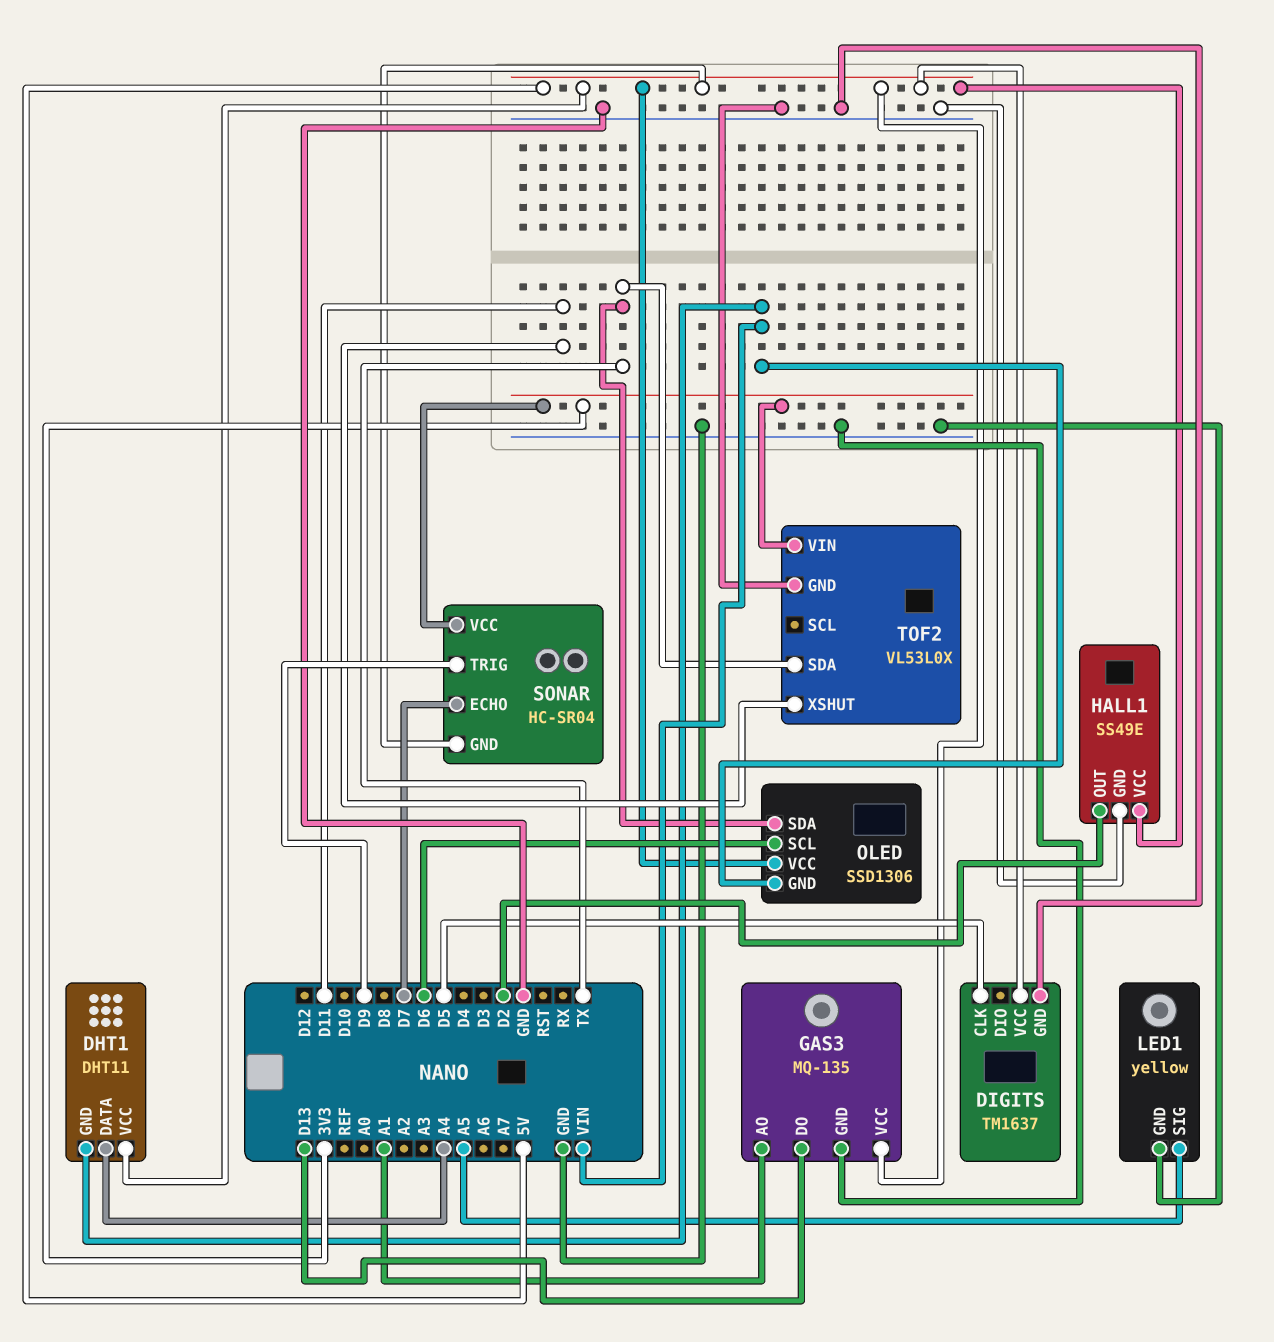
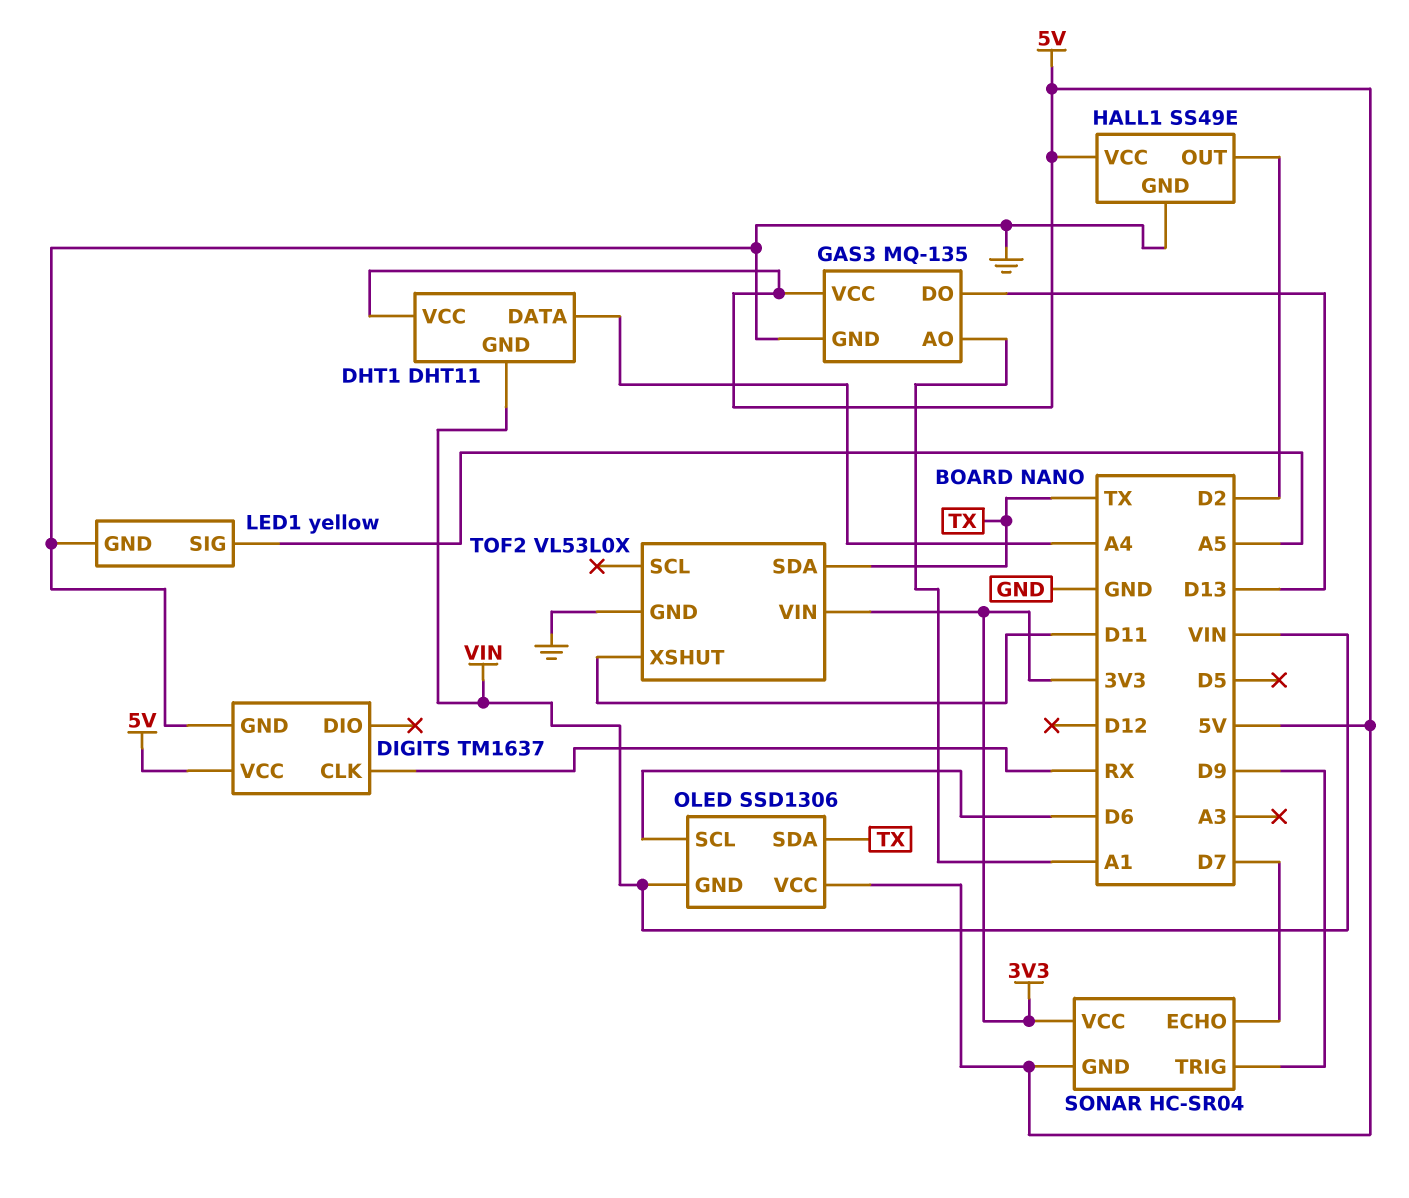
DIGITS pin CLK: D5 -> RX

